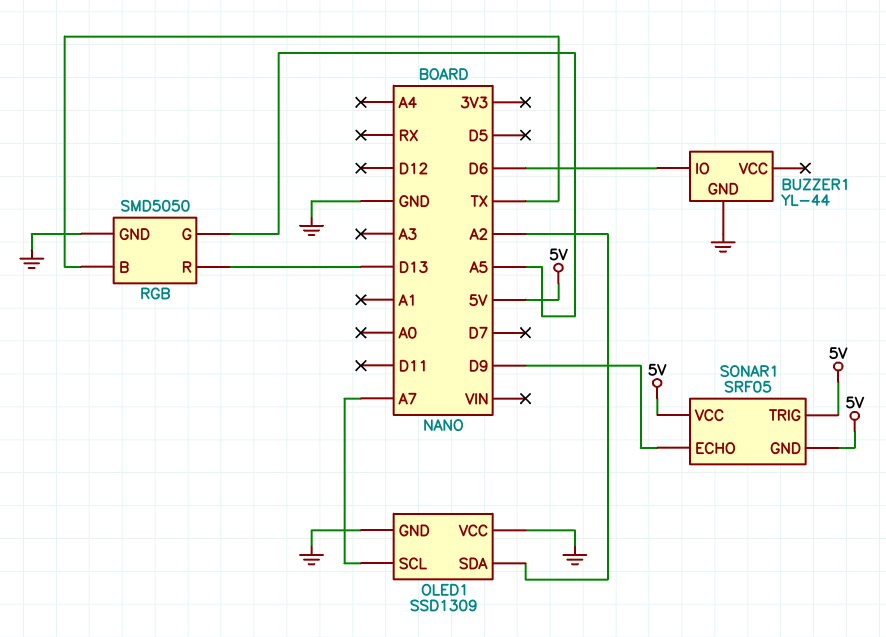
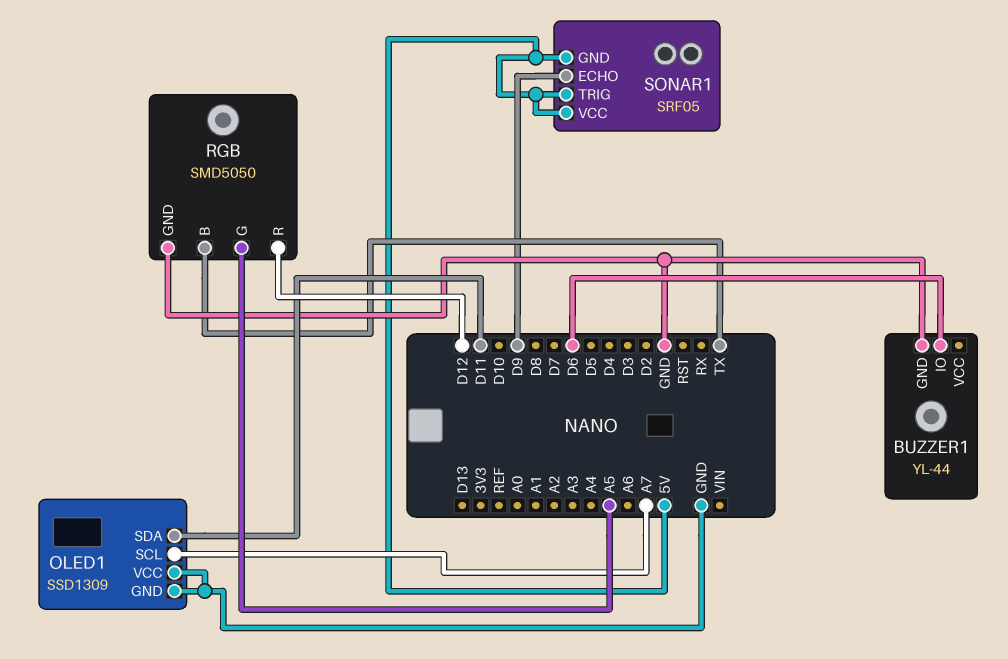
OLED1 pin SDA: A2 -> D11
RGB pin R: D13 -> D12

